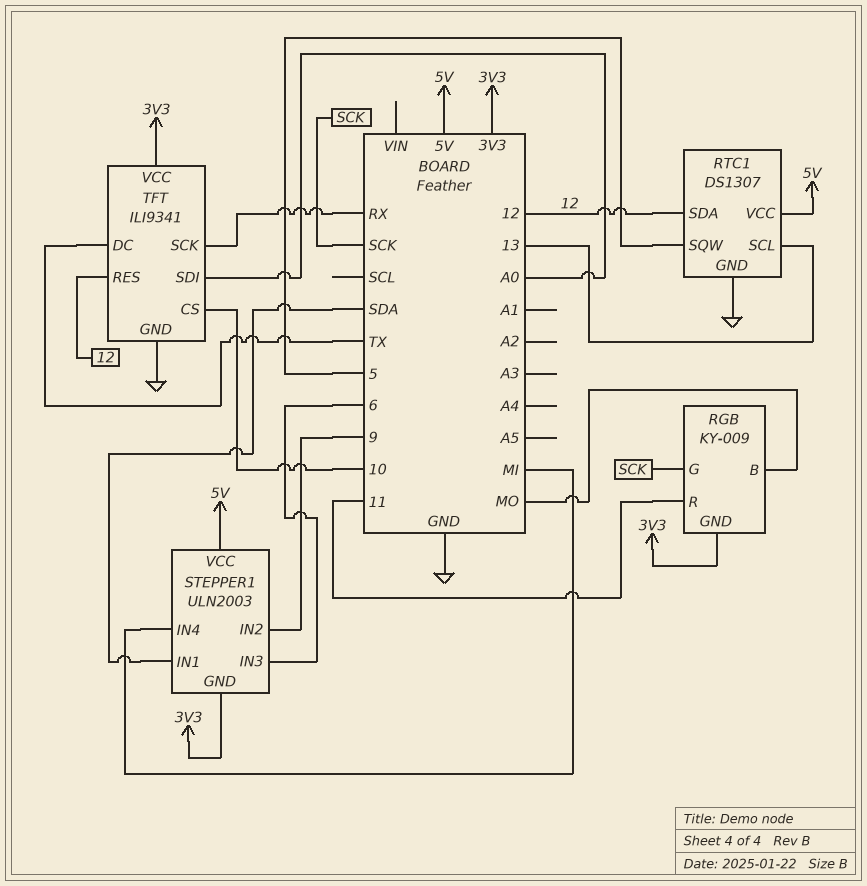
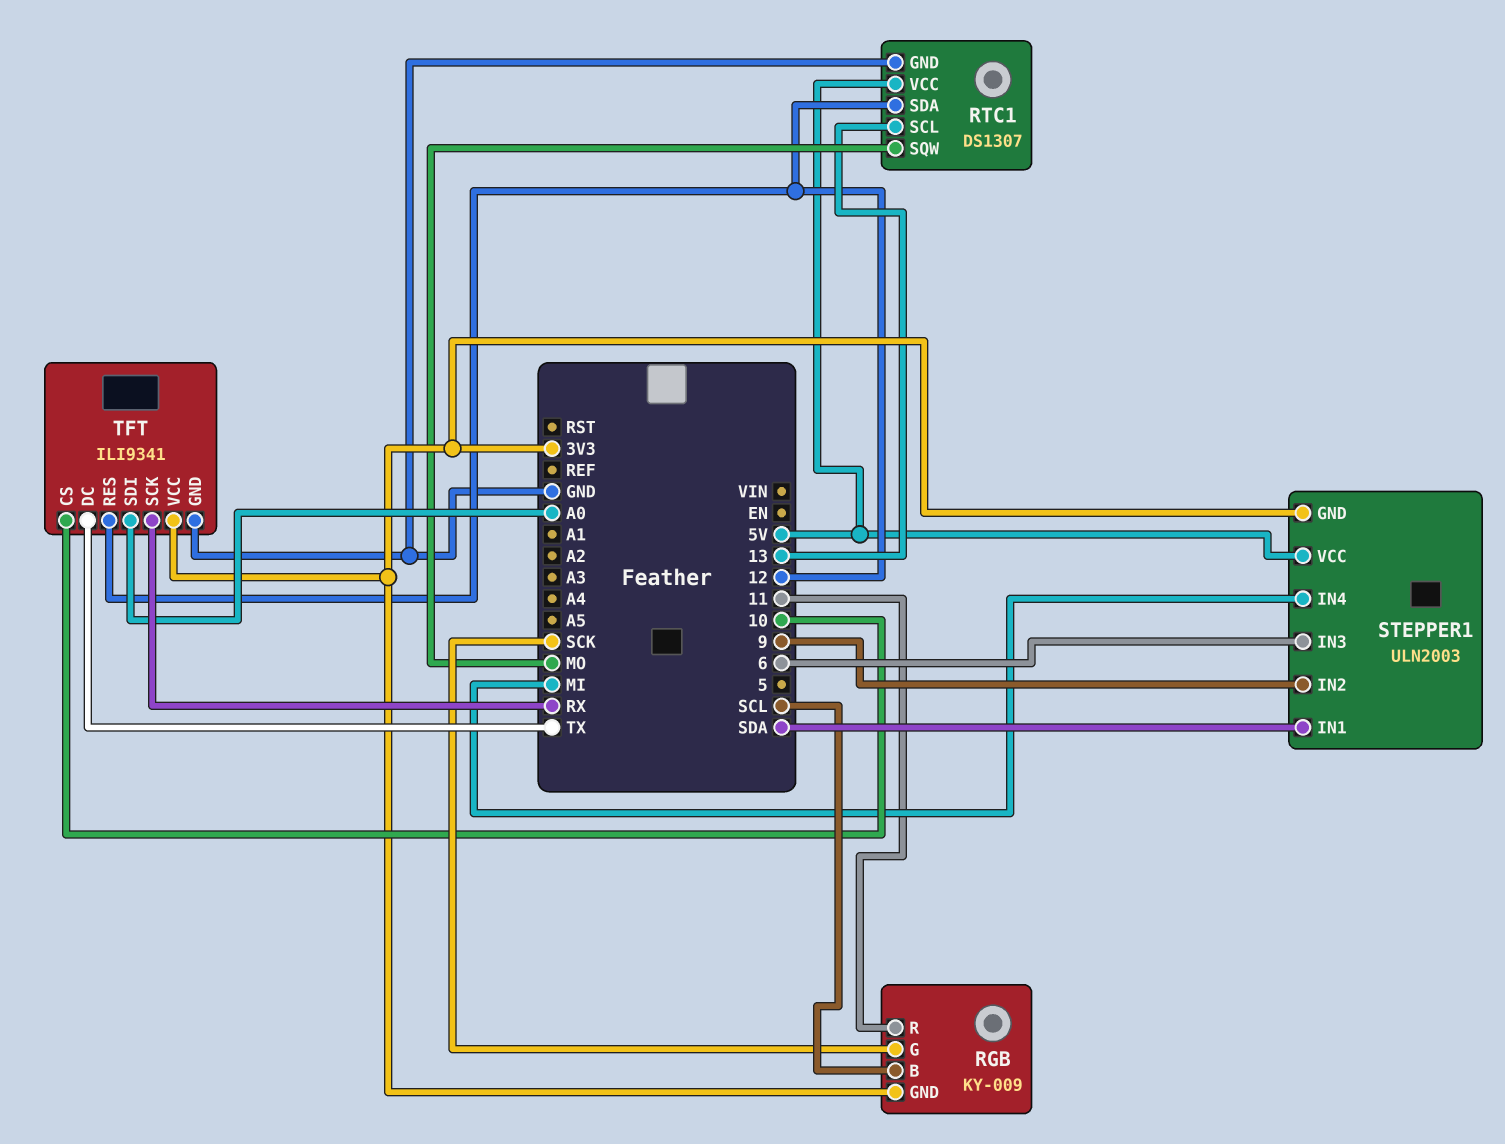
RGB pin B: MO -> SCL
RTC1 pin SQW: 5 -> MO

